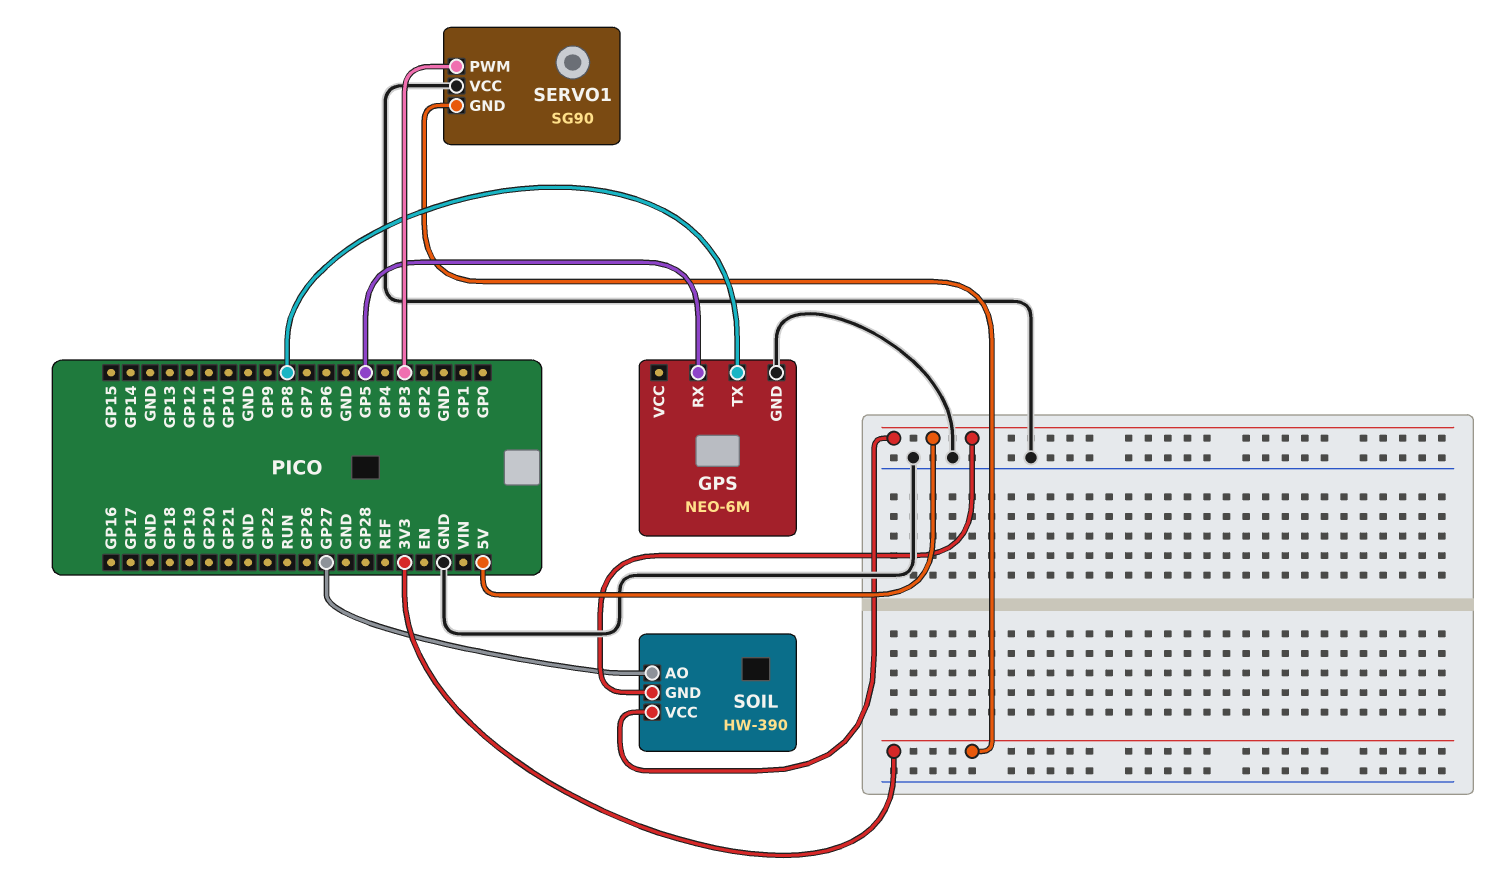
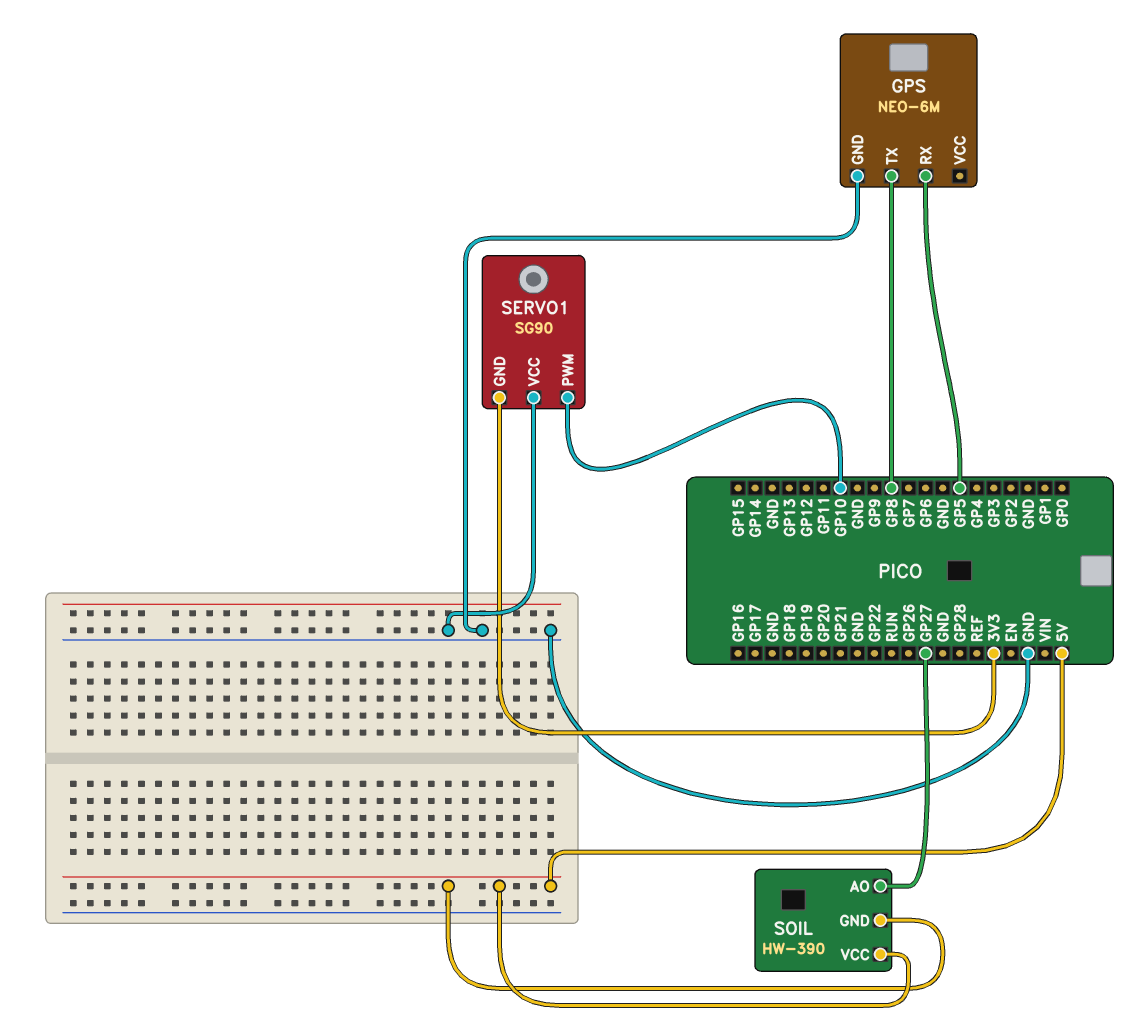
SERVO1 pin PWM: GP3 -> GP10

